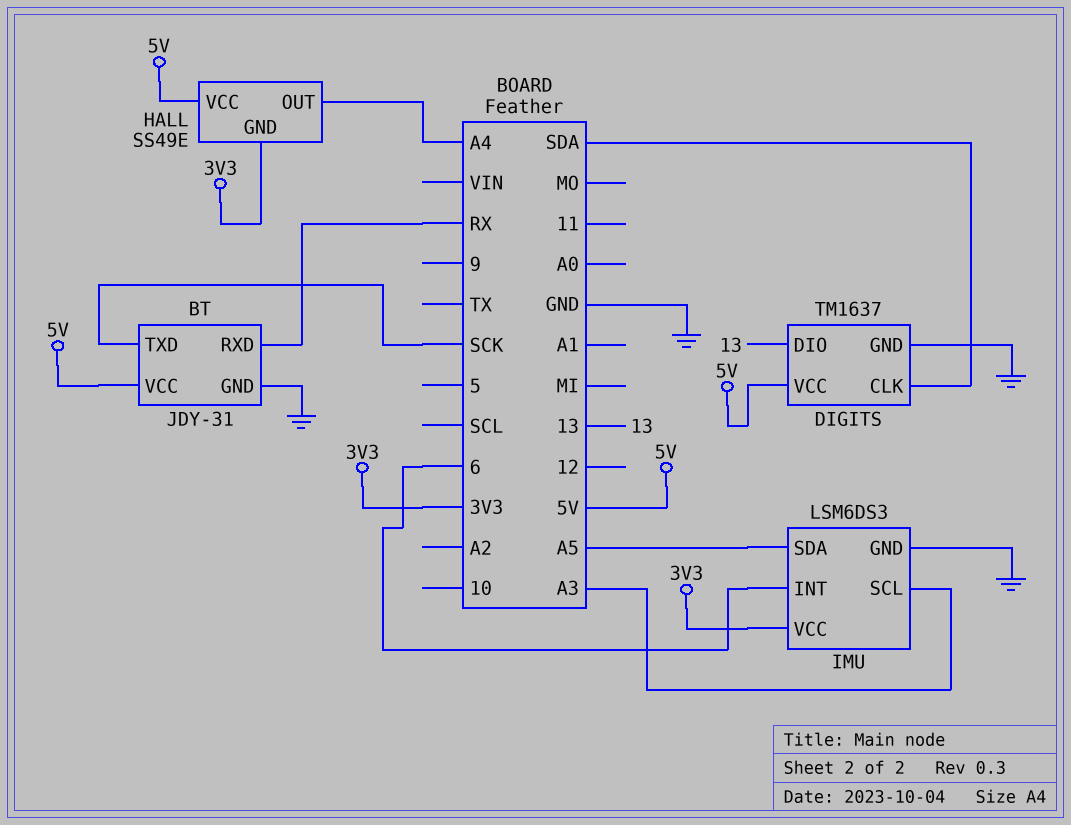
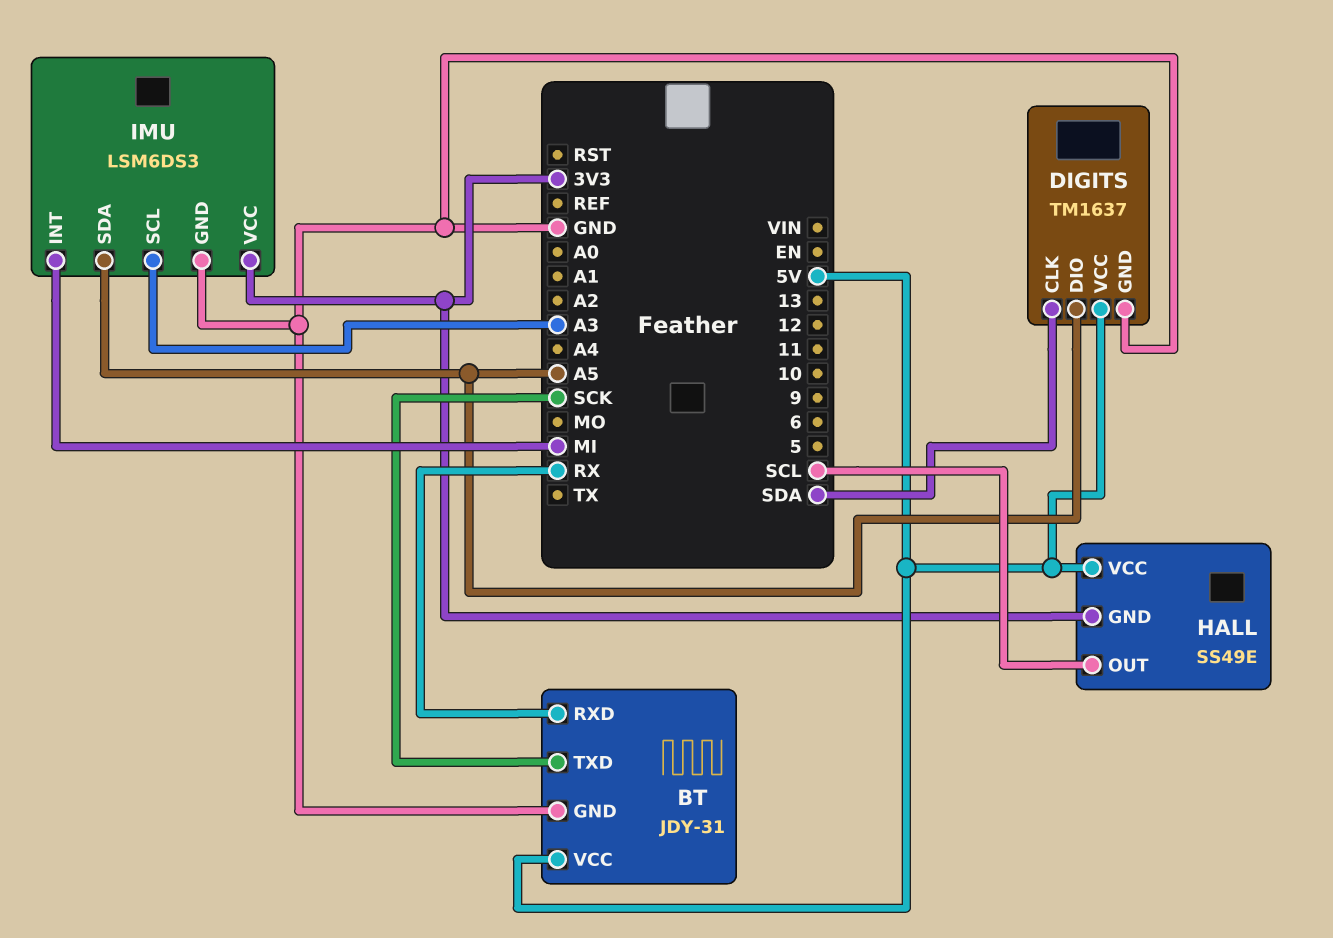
DIGITS pin DIO: 13 -> A5
HALL pin OUT: A4 -> SCL
IMU pin INT: 6 -> MI

